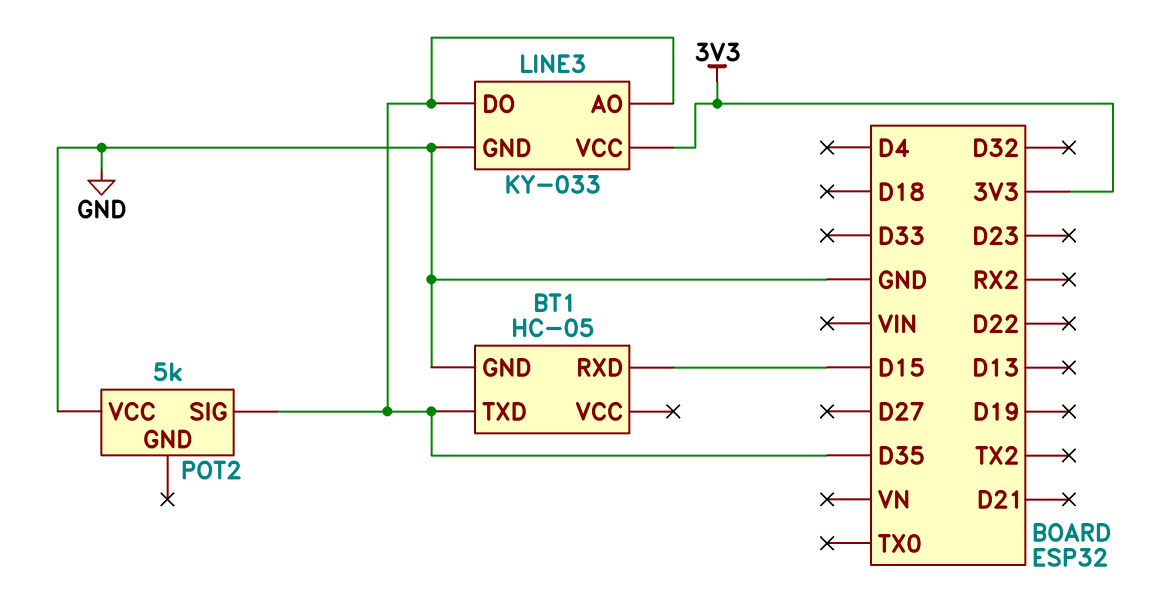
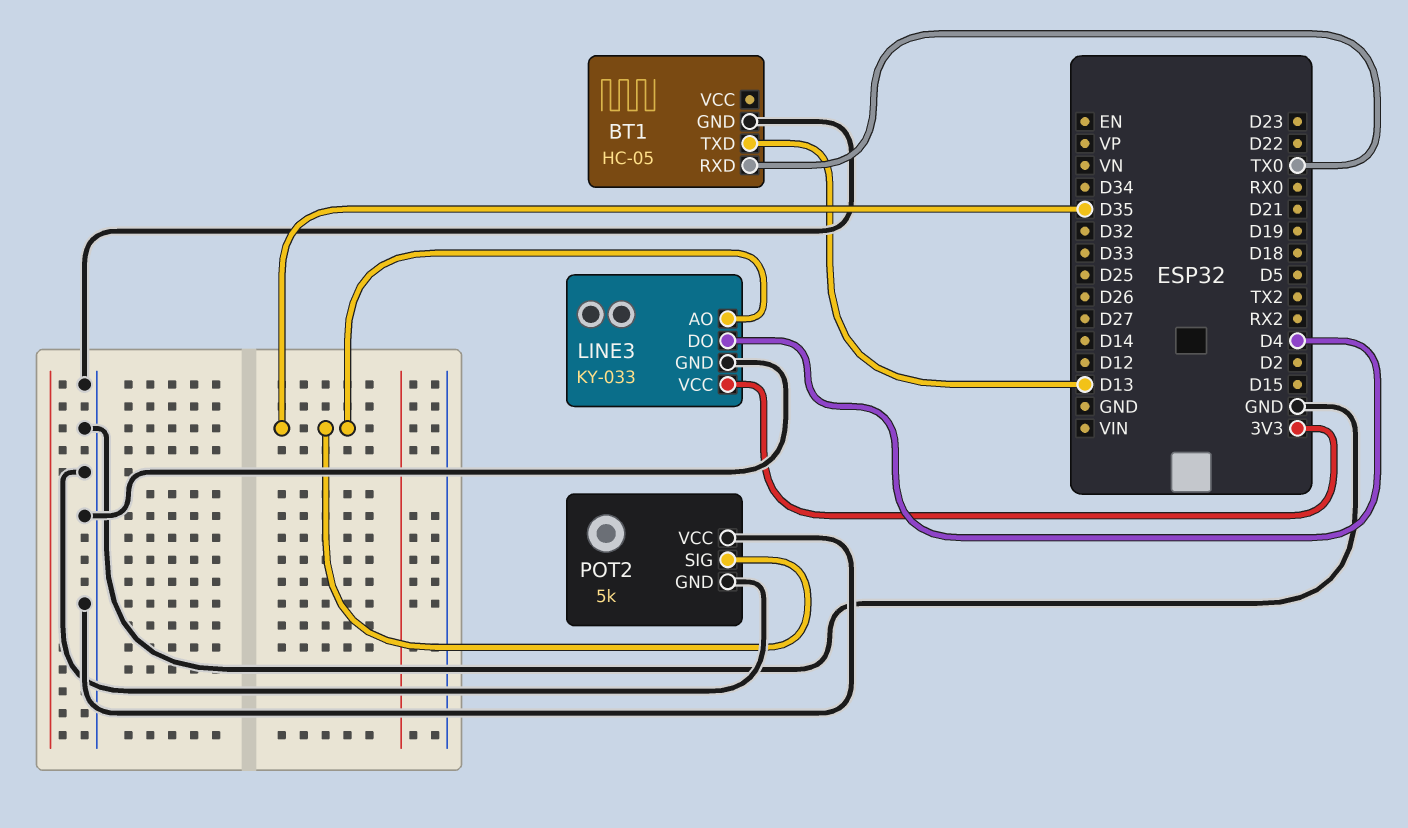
BT1 pin RXD: D15 -> TX0
BT1 pin TXD: D35 -> D13
LINE3 pin DO: D35 -> D4
POT2 pin GND: none -> GND

